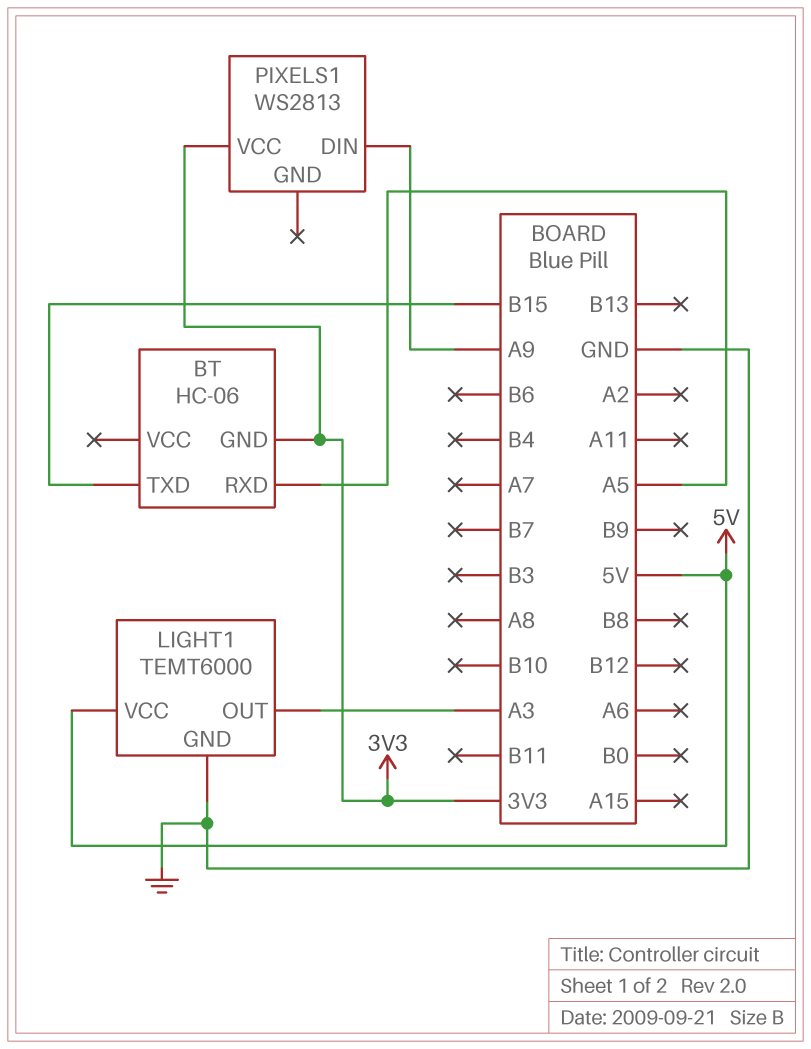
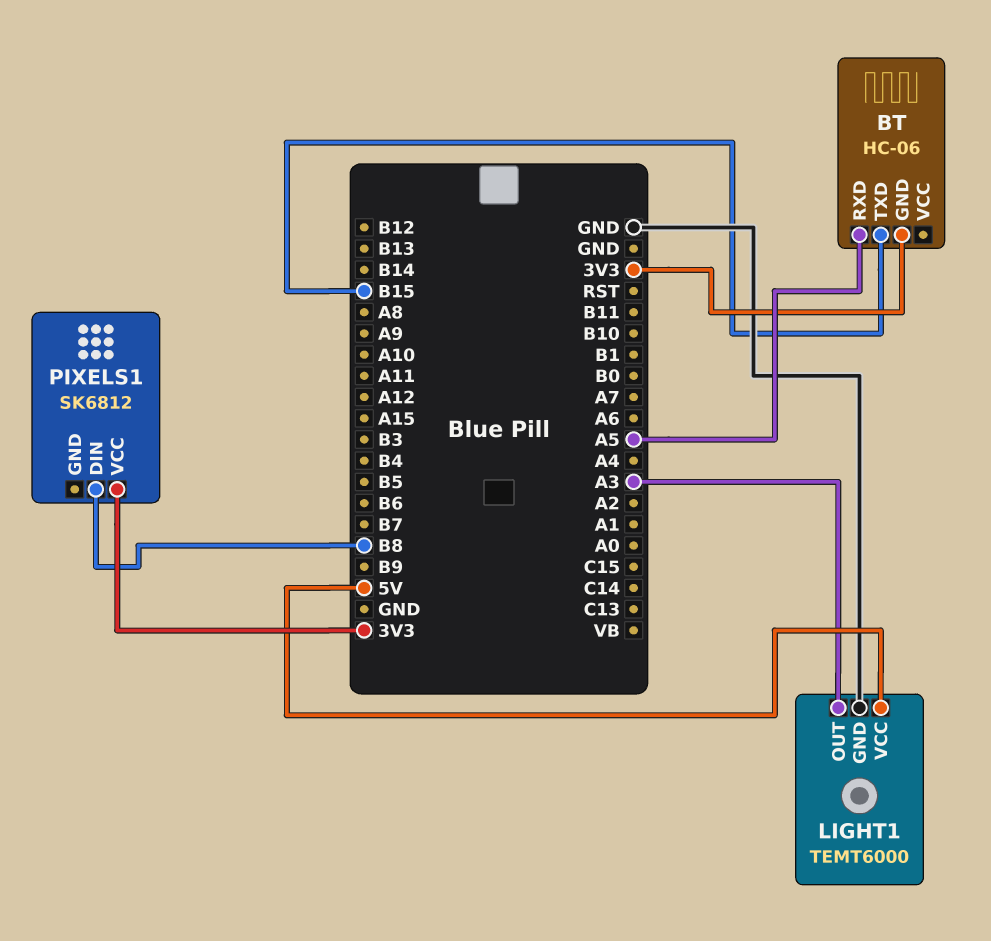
PIXELS1: WS2813 -> SK6812
PIXELS1 pin DIN: A9 -> B8

